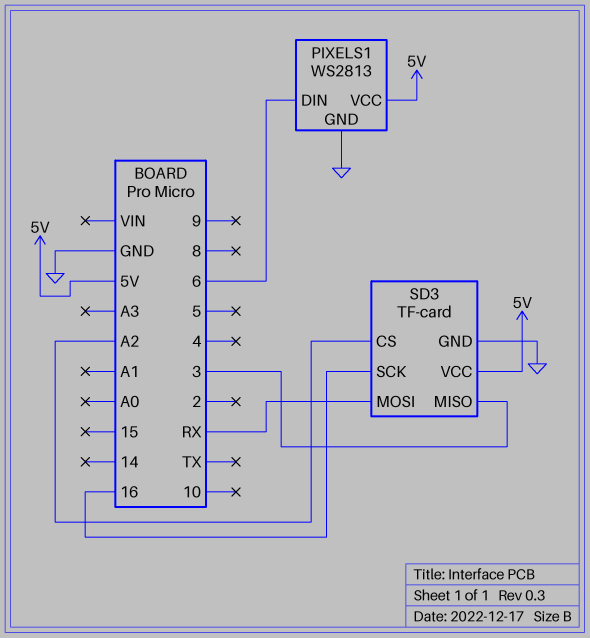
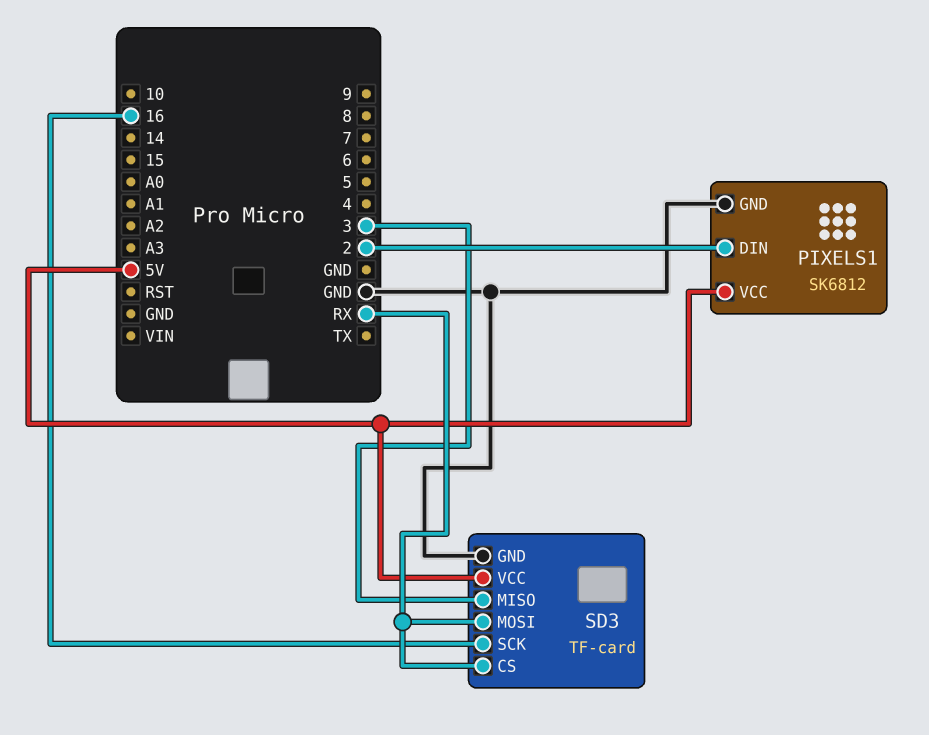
PIXELS1: WS2813 -> SK6812
PIXELS1 pin DIN: 6 -> 2
SD3 pin CS: A2 -> RX

